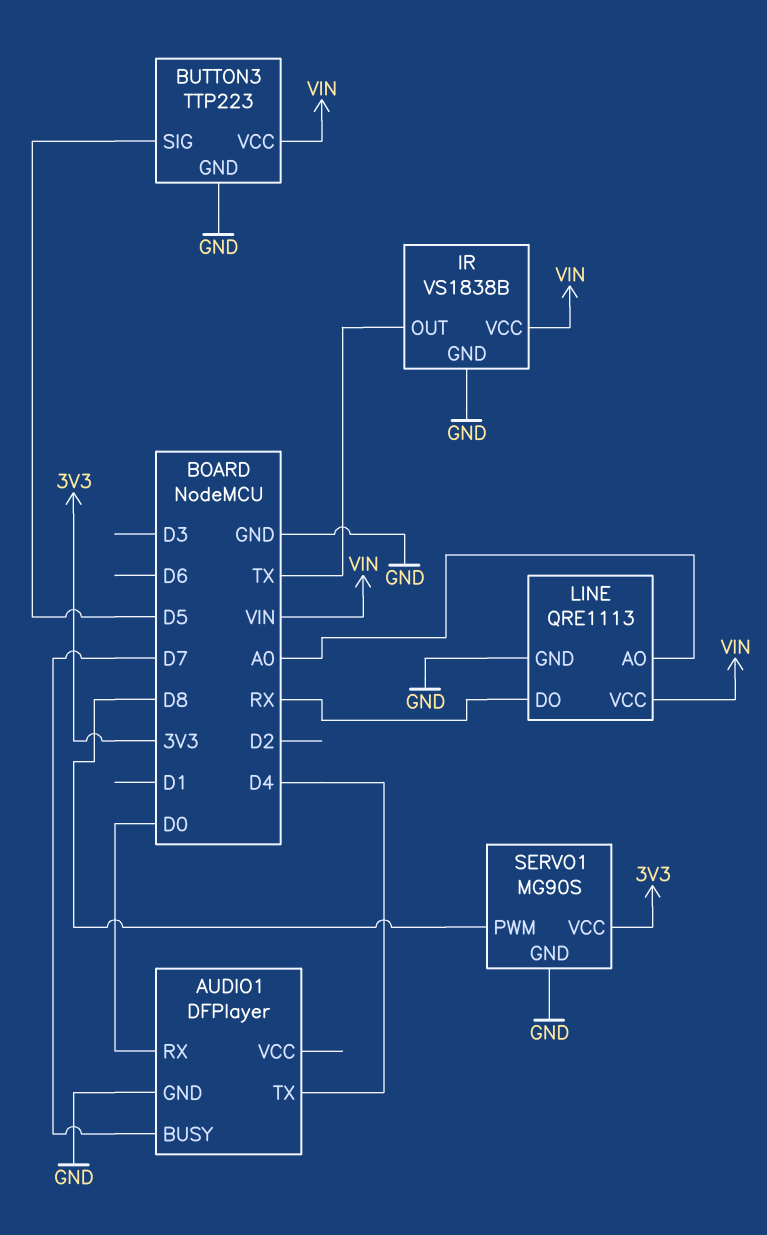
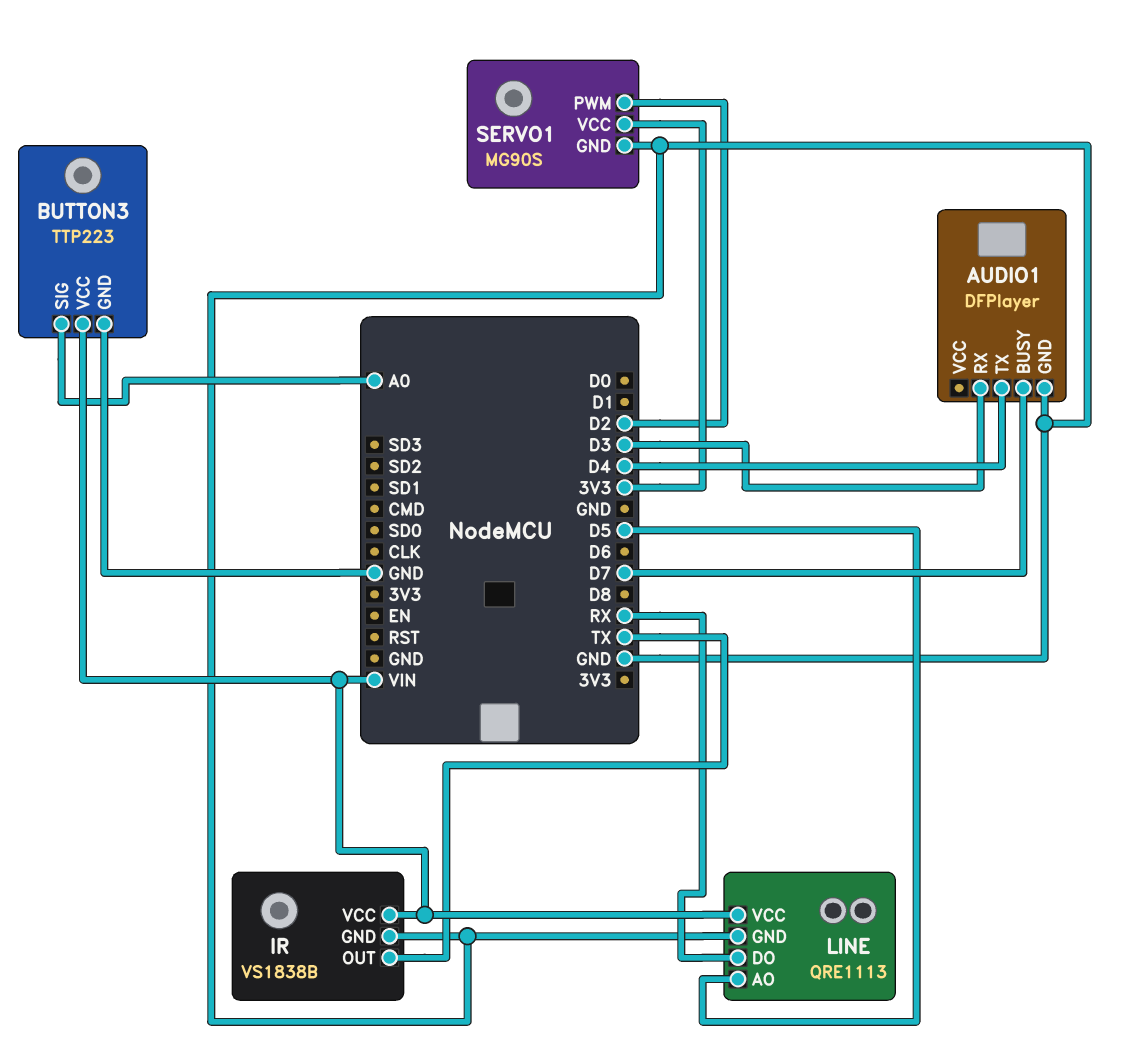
AUDIO1 pin RX: D0 -> D3
BUTTON3 pin SIG: D5 -> A0
LINE pin AO: A0 -> D5
SERVO1 pin PWM: D8 -> D2

